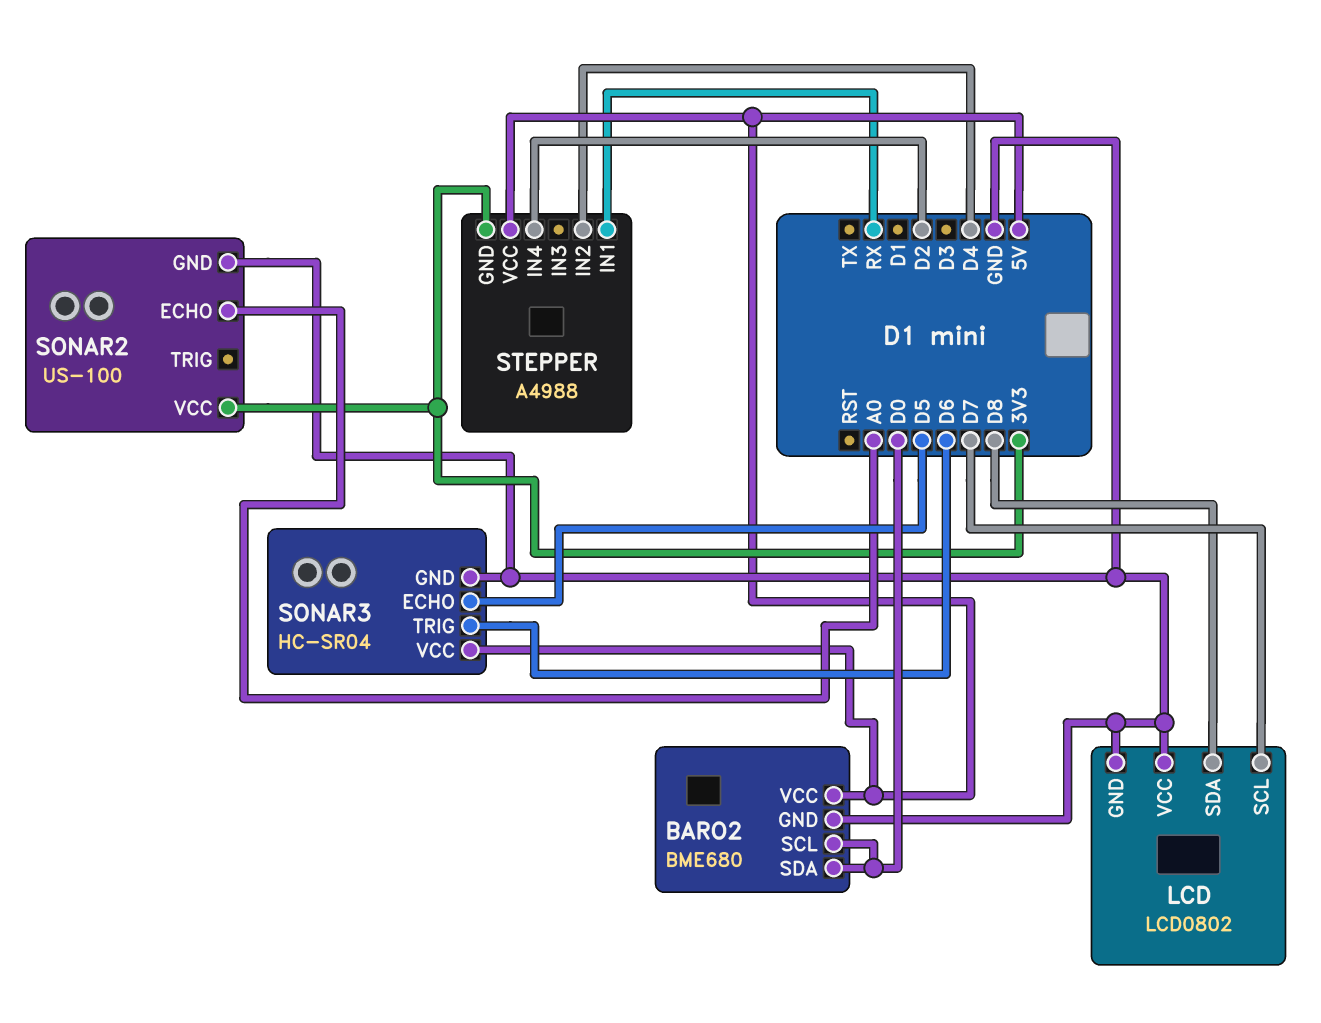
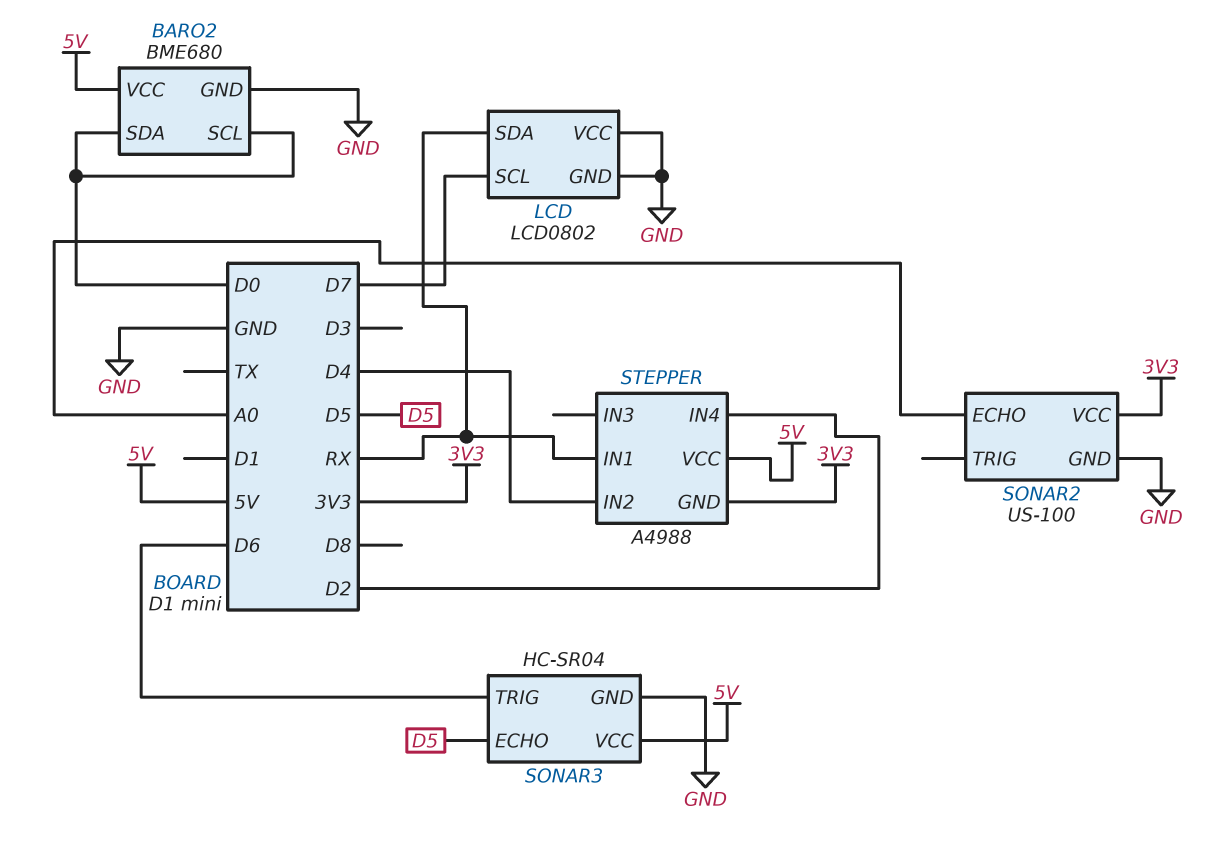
LCD pin SDA: D8 -> RX

